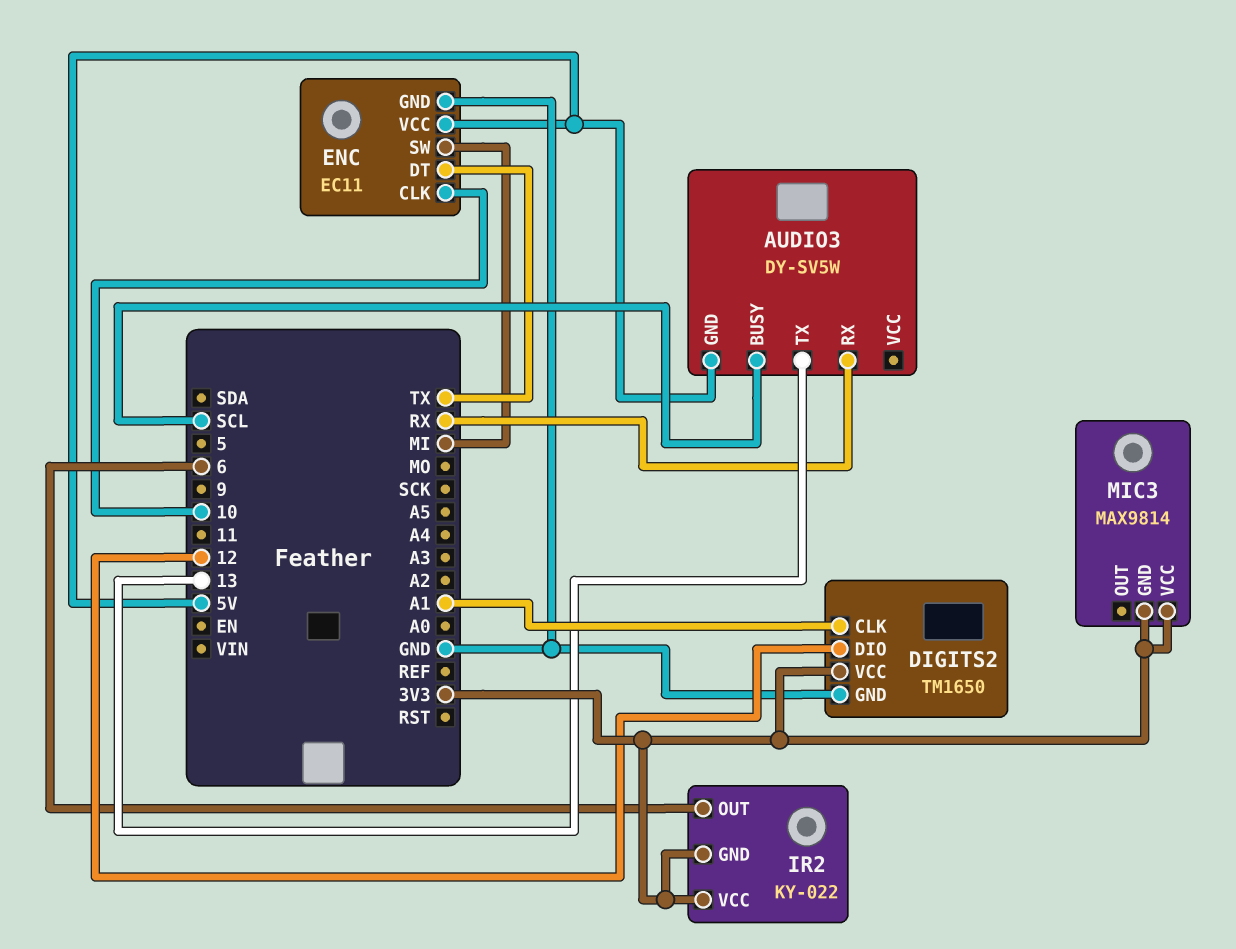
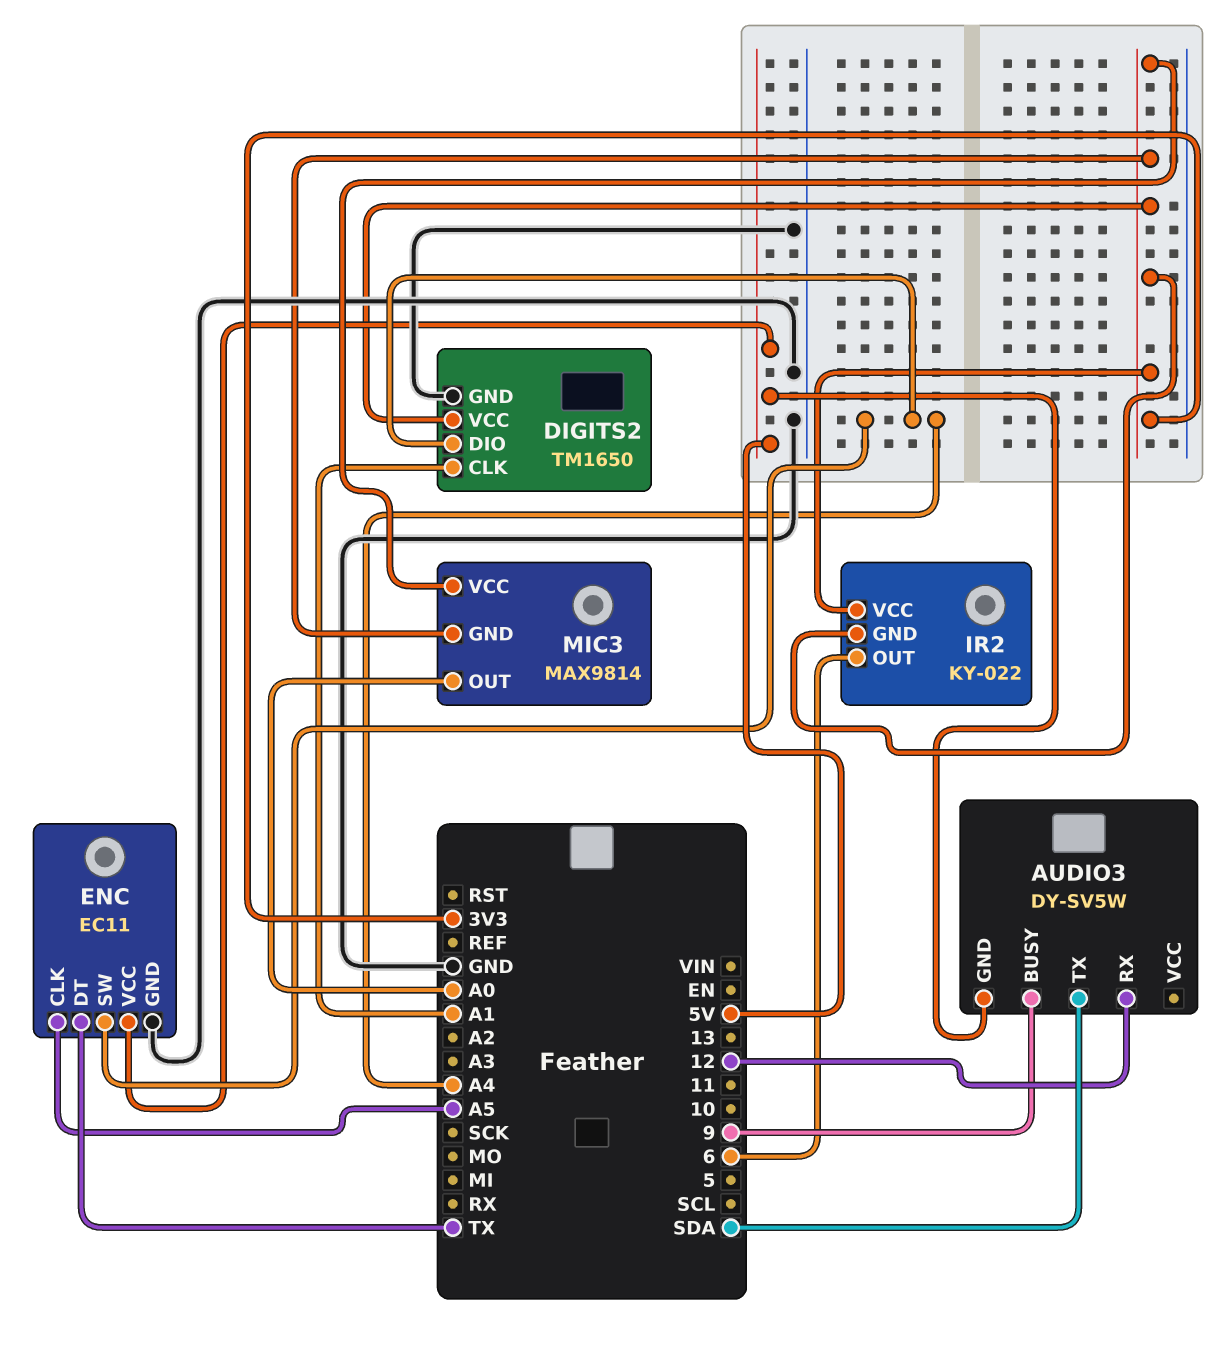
AUDIO3 pin BUSY: SCL -> 9
AUDIO3 pin RX: RX -> 12
AUDIO3 pin TX: 13 -> SDA
DIGITS2 pin DIO: 12 -> A4
ENC pin CLK: 10 -> A5
ENC pin SW: MI -> A4
MIC3 pin OUT: none -> A0

